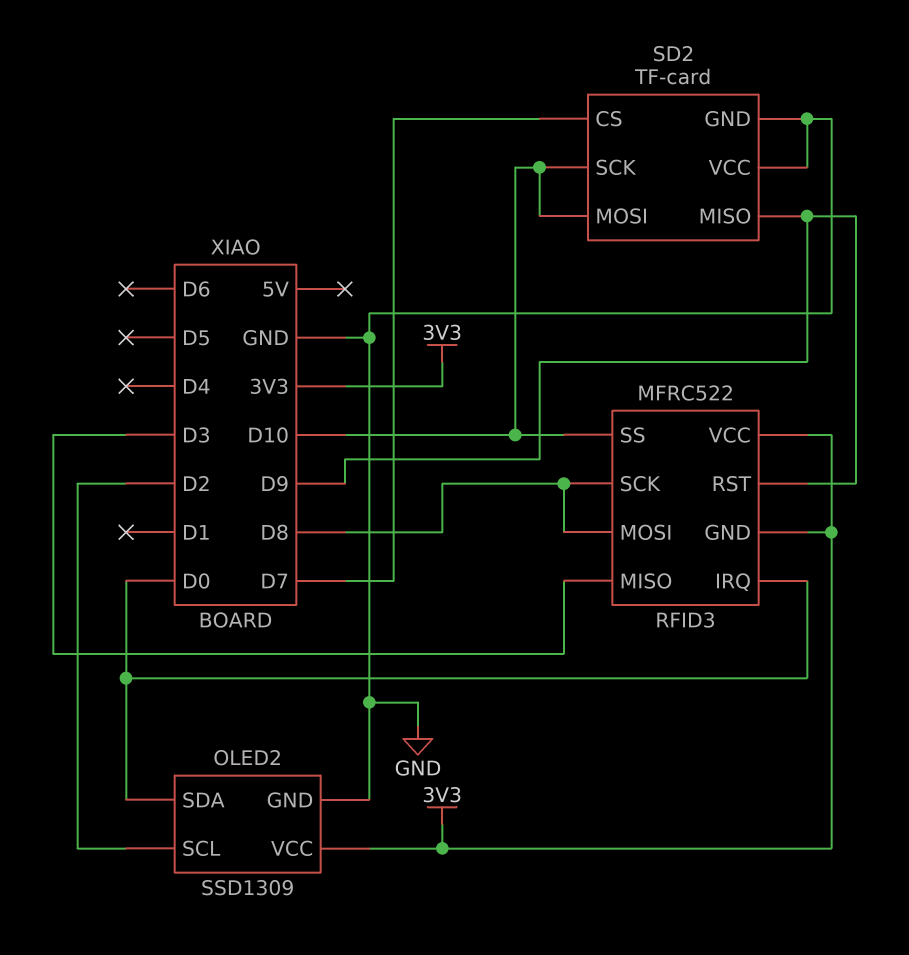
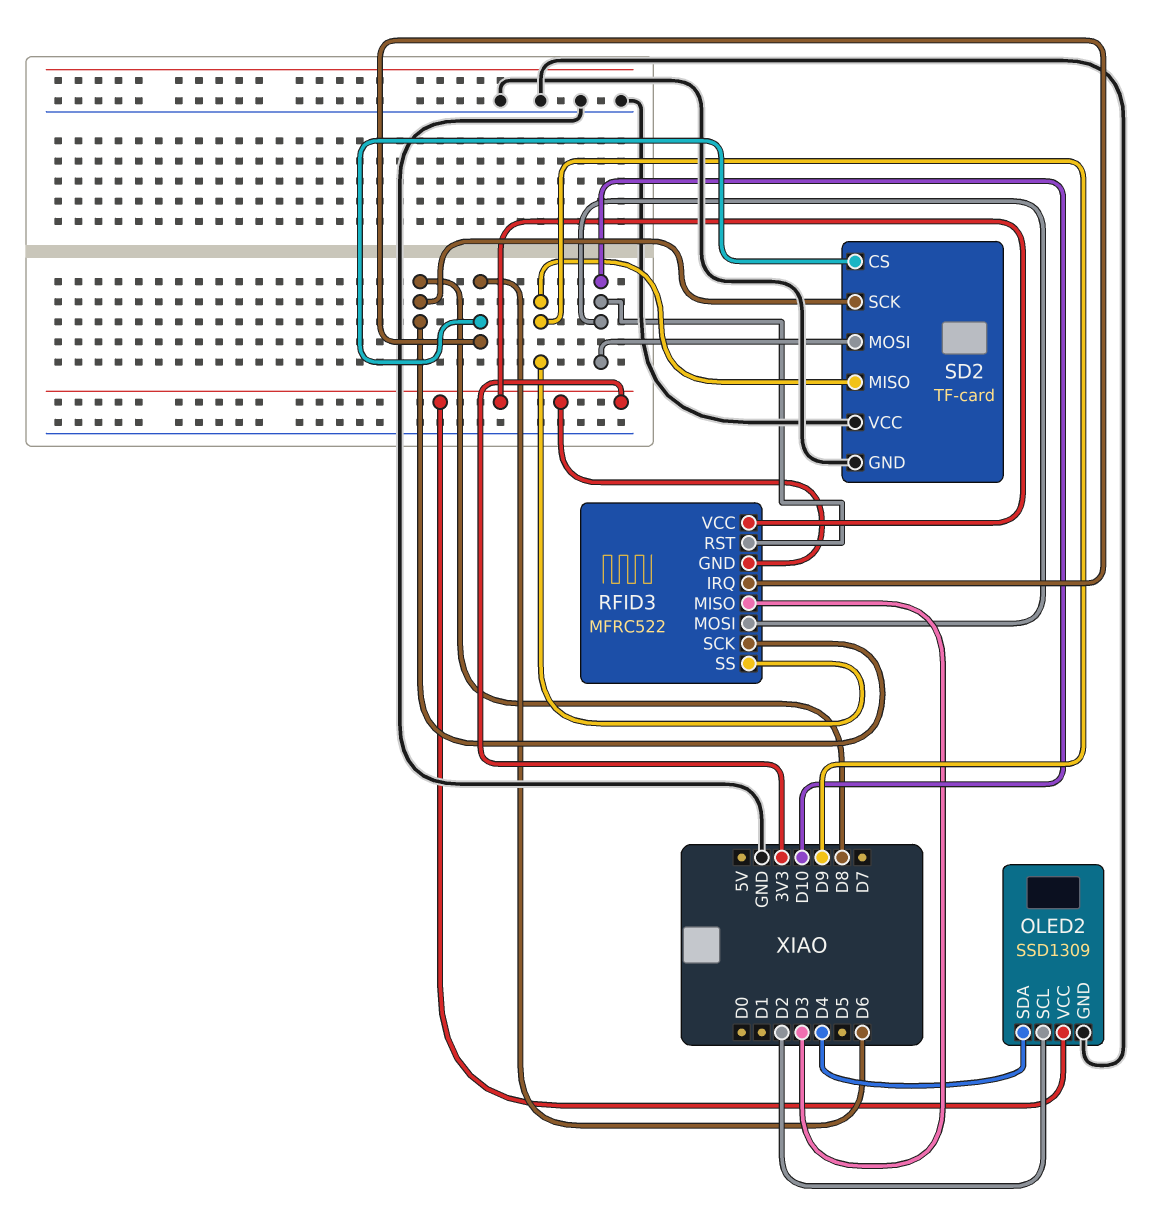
OLED2 pin SDA: D0 -> D4
RFID3 pin IRQ: D0 -> D6
RFID3 pin MOSI: D8 -> D10
RFID3 pin RST: D9 -> D10
RFID3 pin SS: D10 -> D9
SD2 pin CS: D7 -> D6
SD2 pin SCK: D10 -> D8

